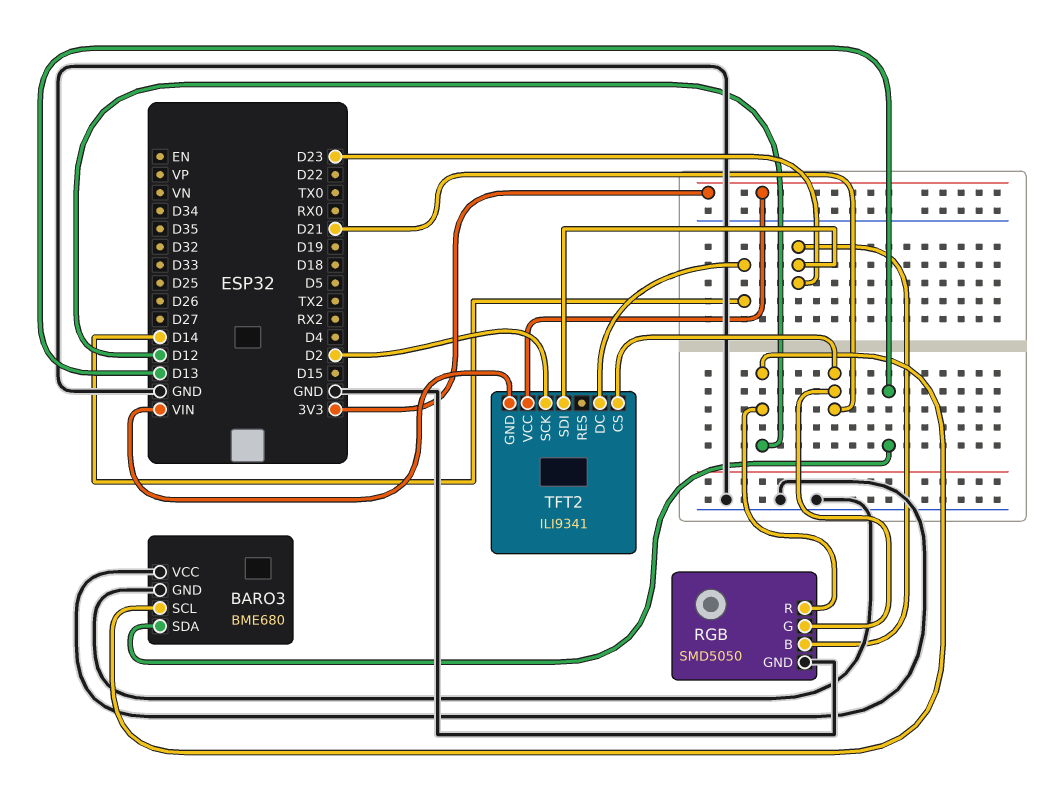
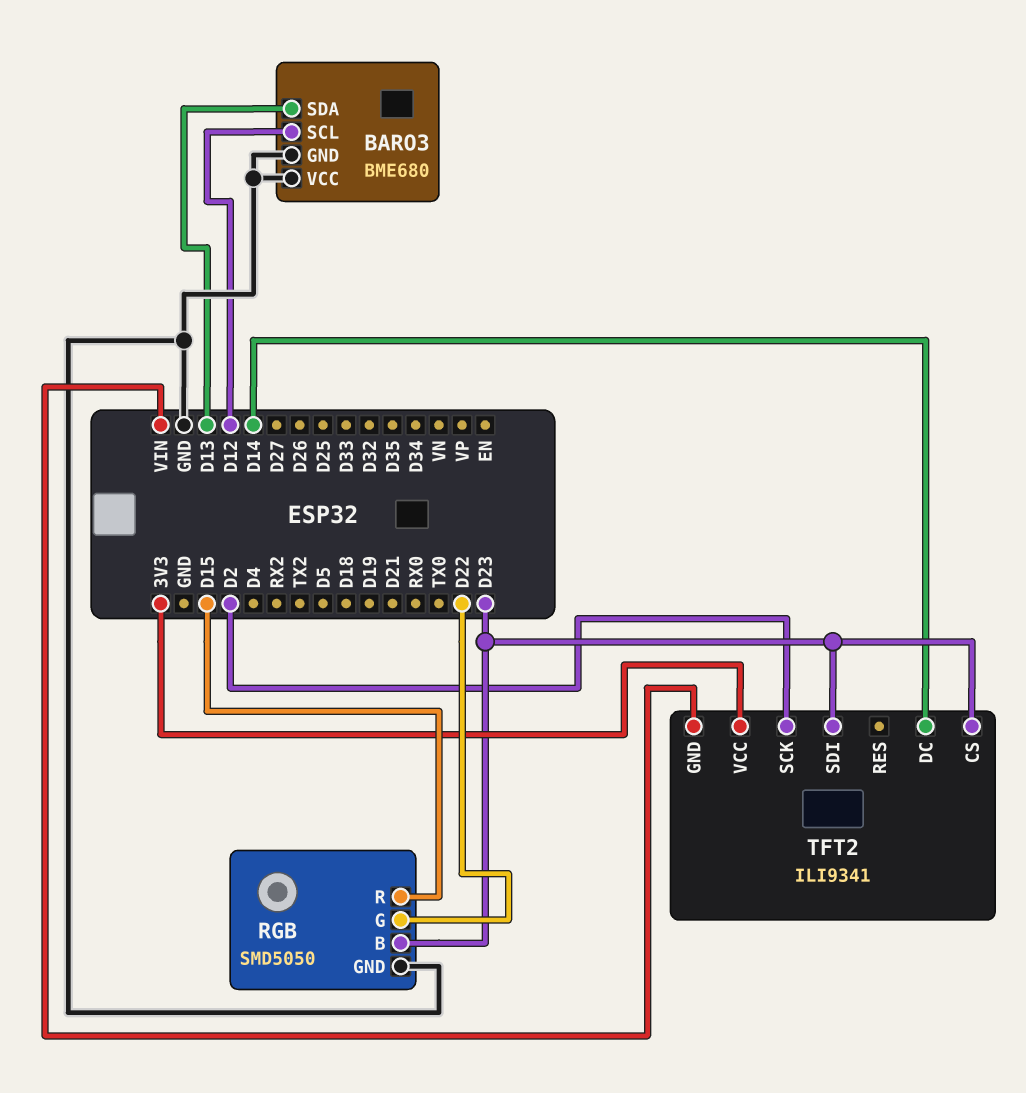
RGB pin G: D21 -> D22
RGB pin R: D12 -> D15
TFT2 pin CS: D21 -> D23

